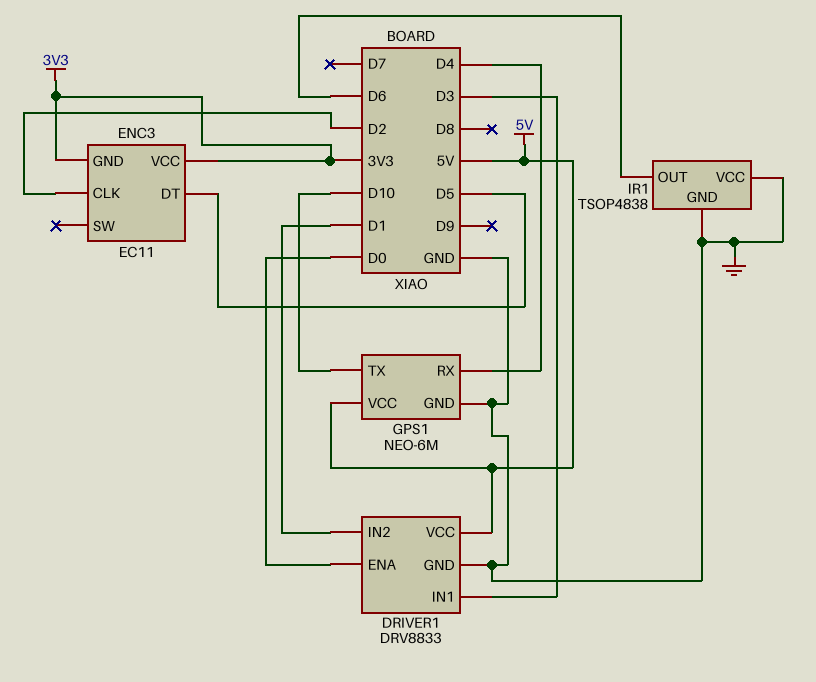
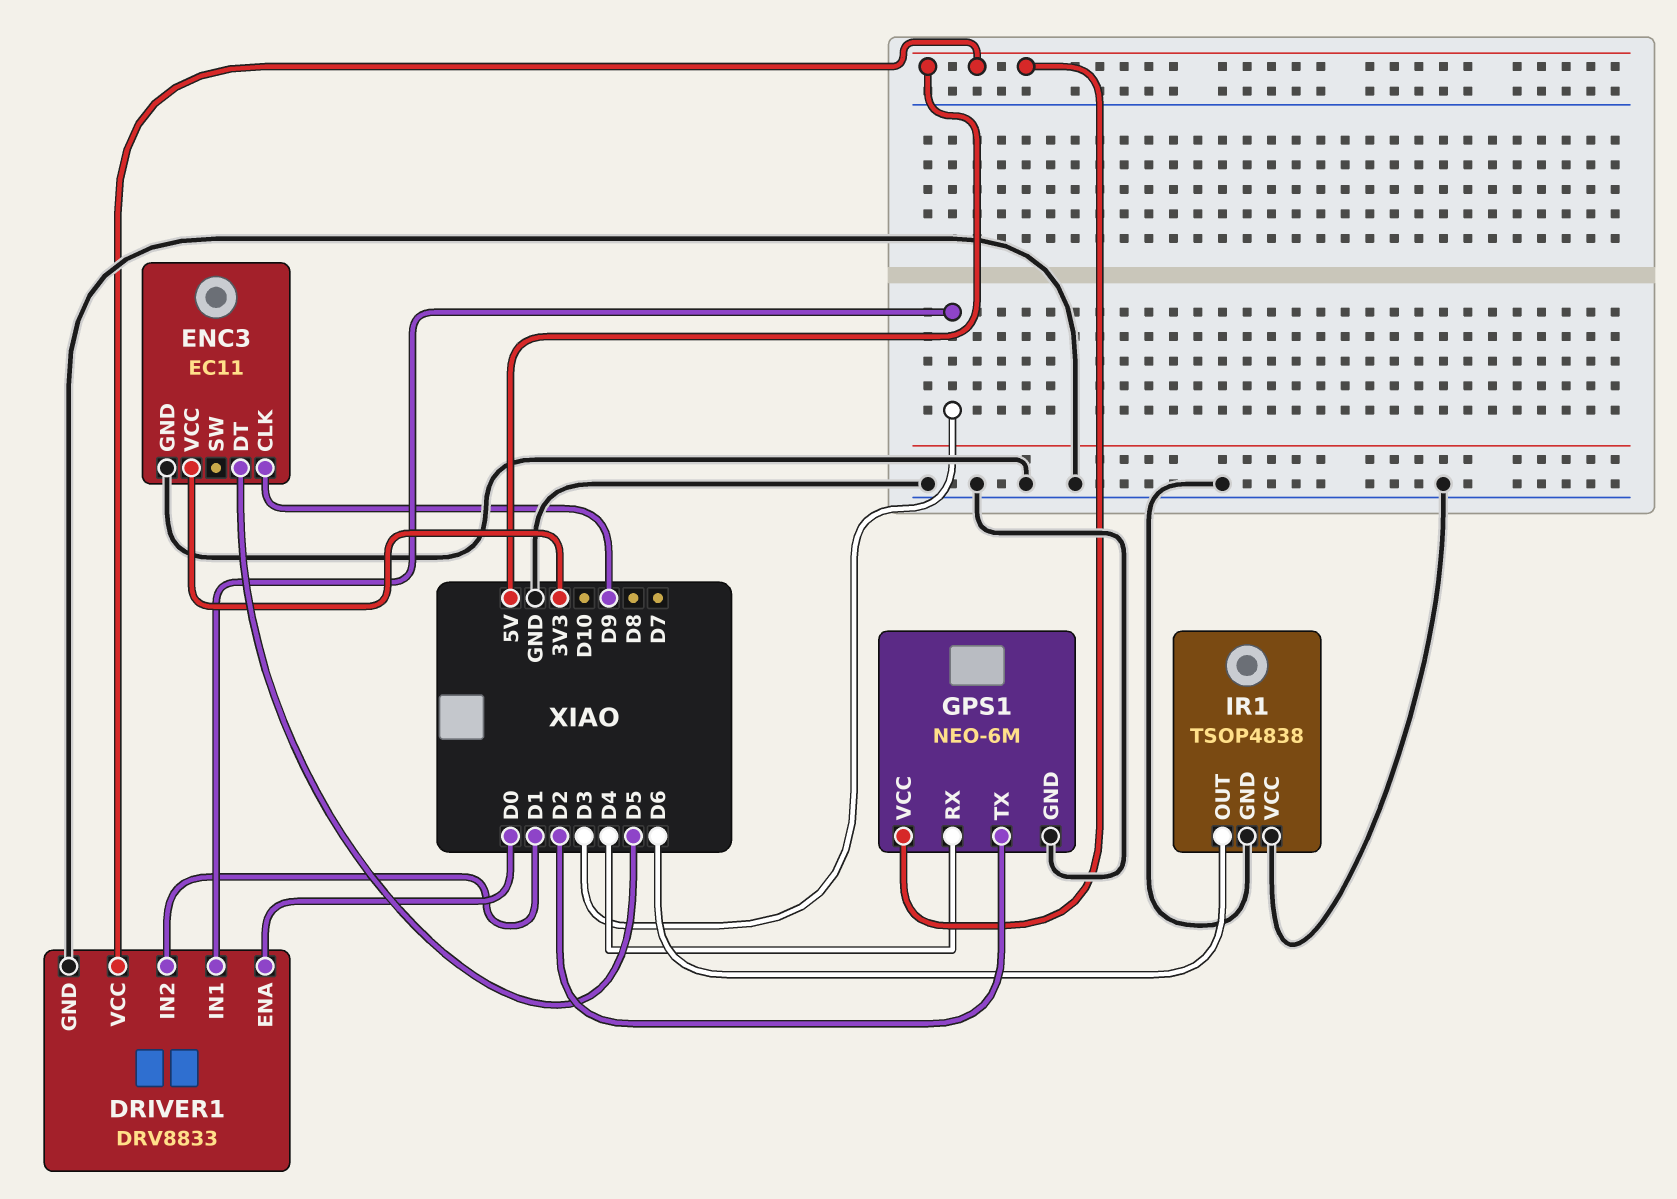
ENC3 pin CLK: D2 -> D9
ENC3 pin GND: 3V3 -> GND
GPS1 pin TX: D10 -> D2

